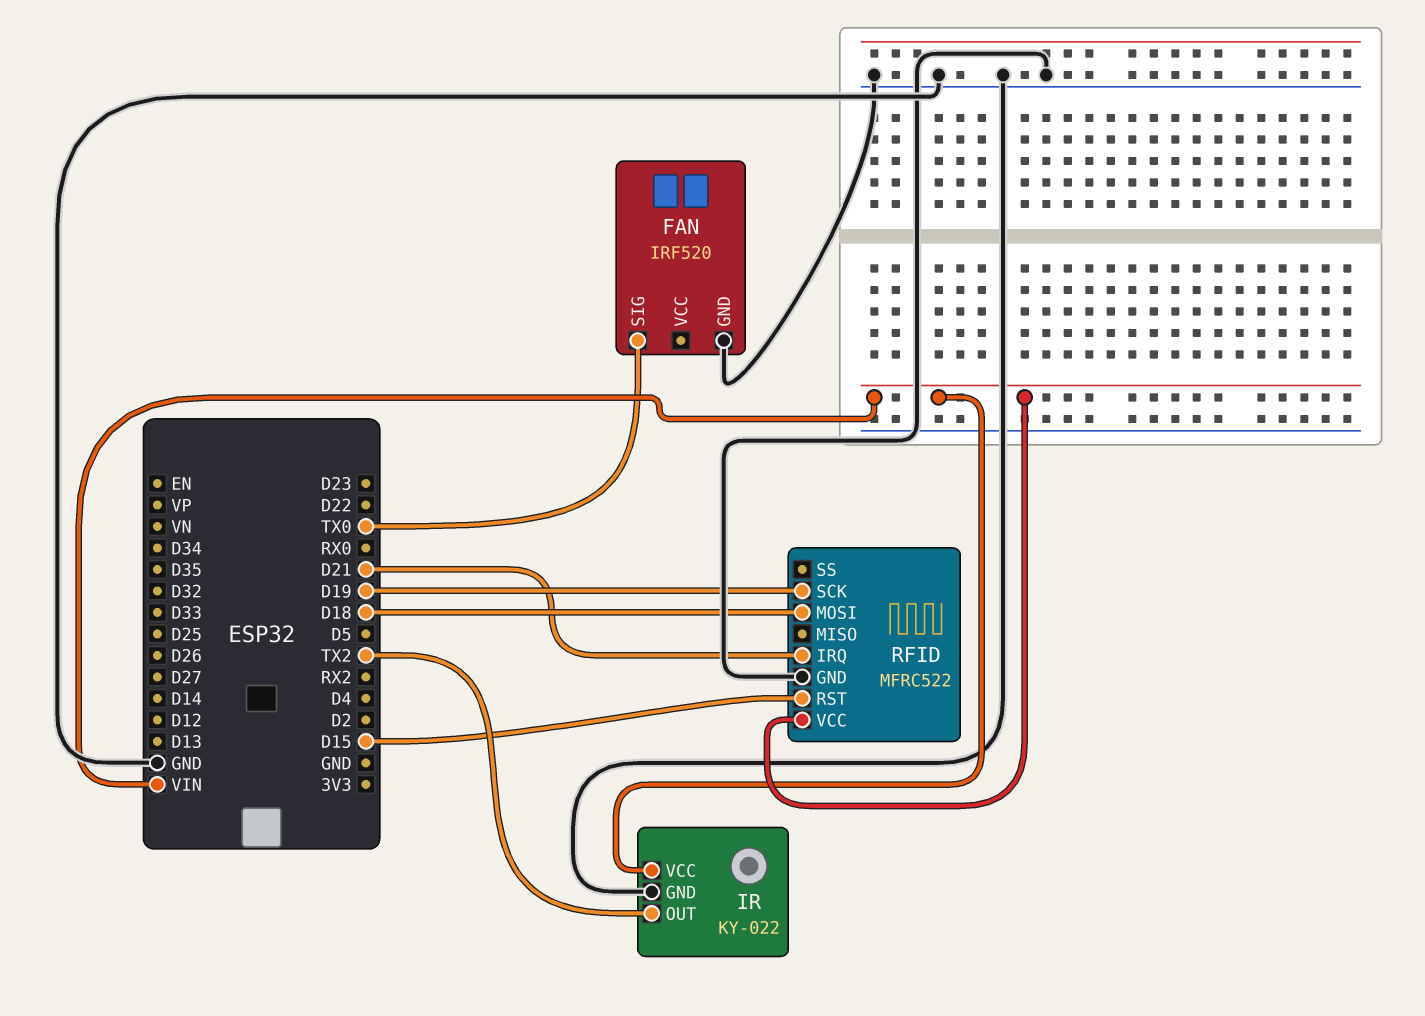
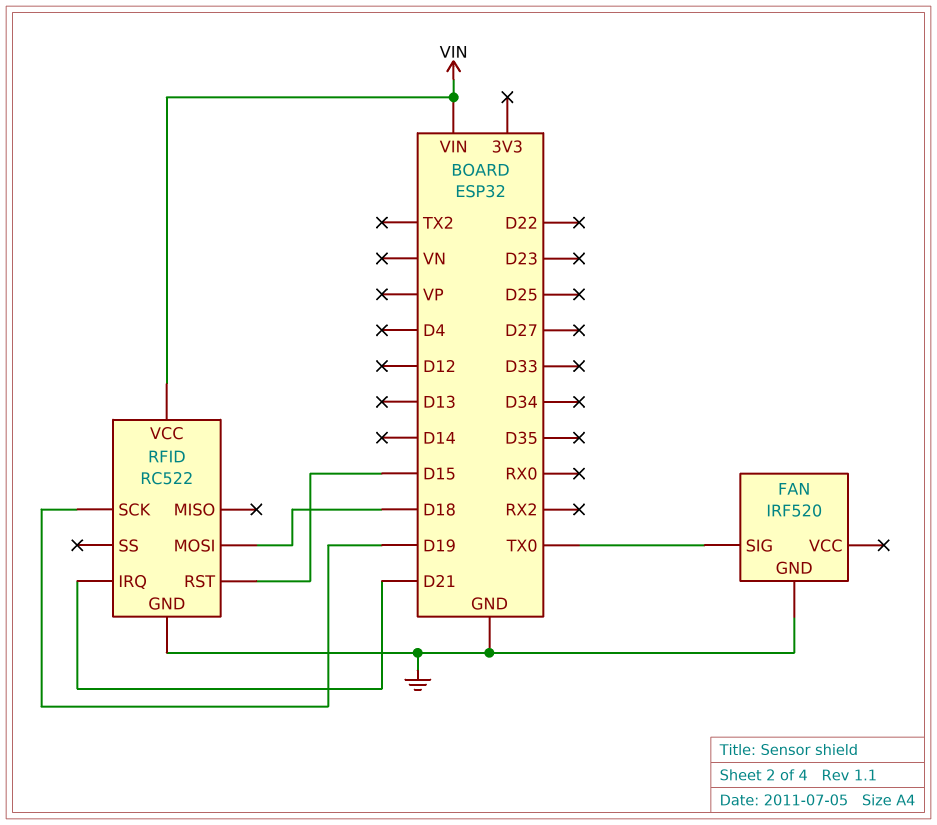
IR: KY-022 -> none
IR pin GND: GND -> none
IR pin OUT: TX2 -> none
IR pin VCC: VIN -> none
RFID: MFRC522 -> RC522

